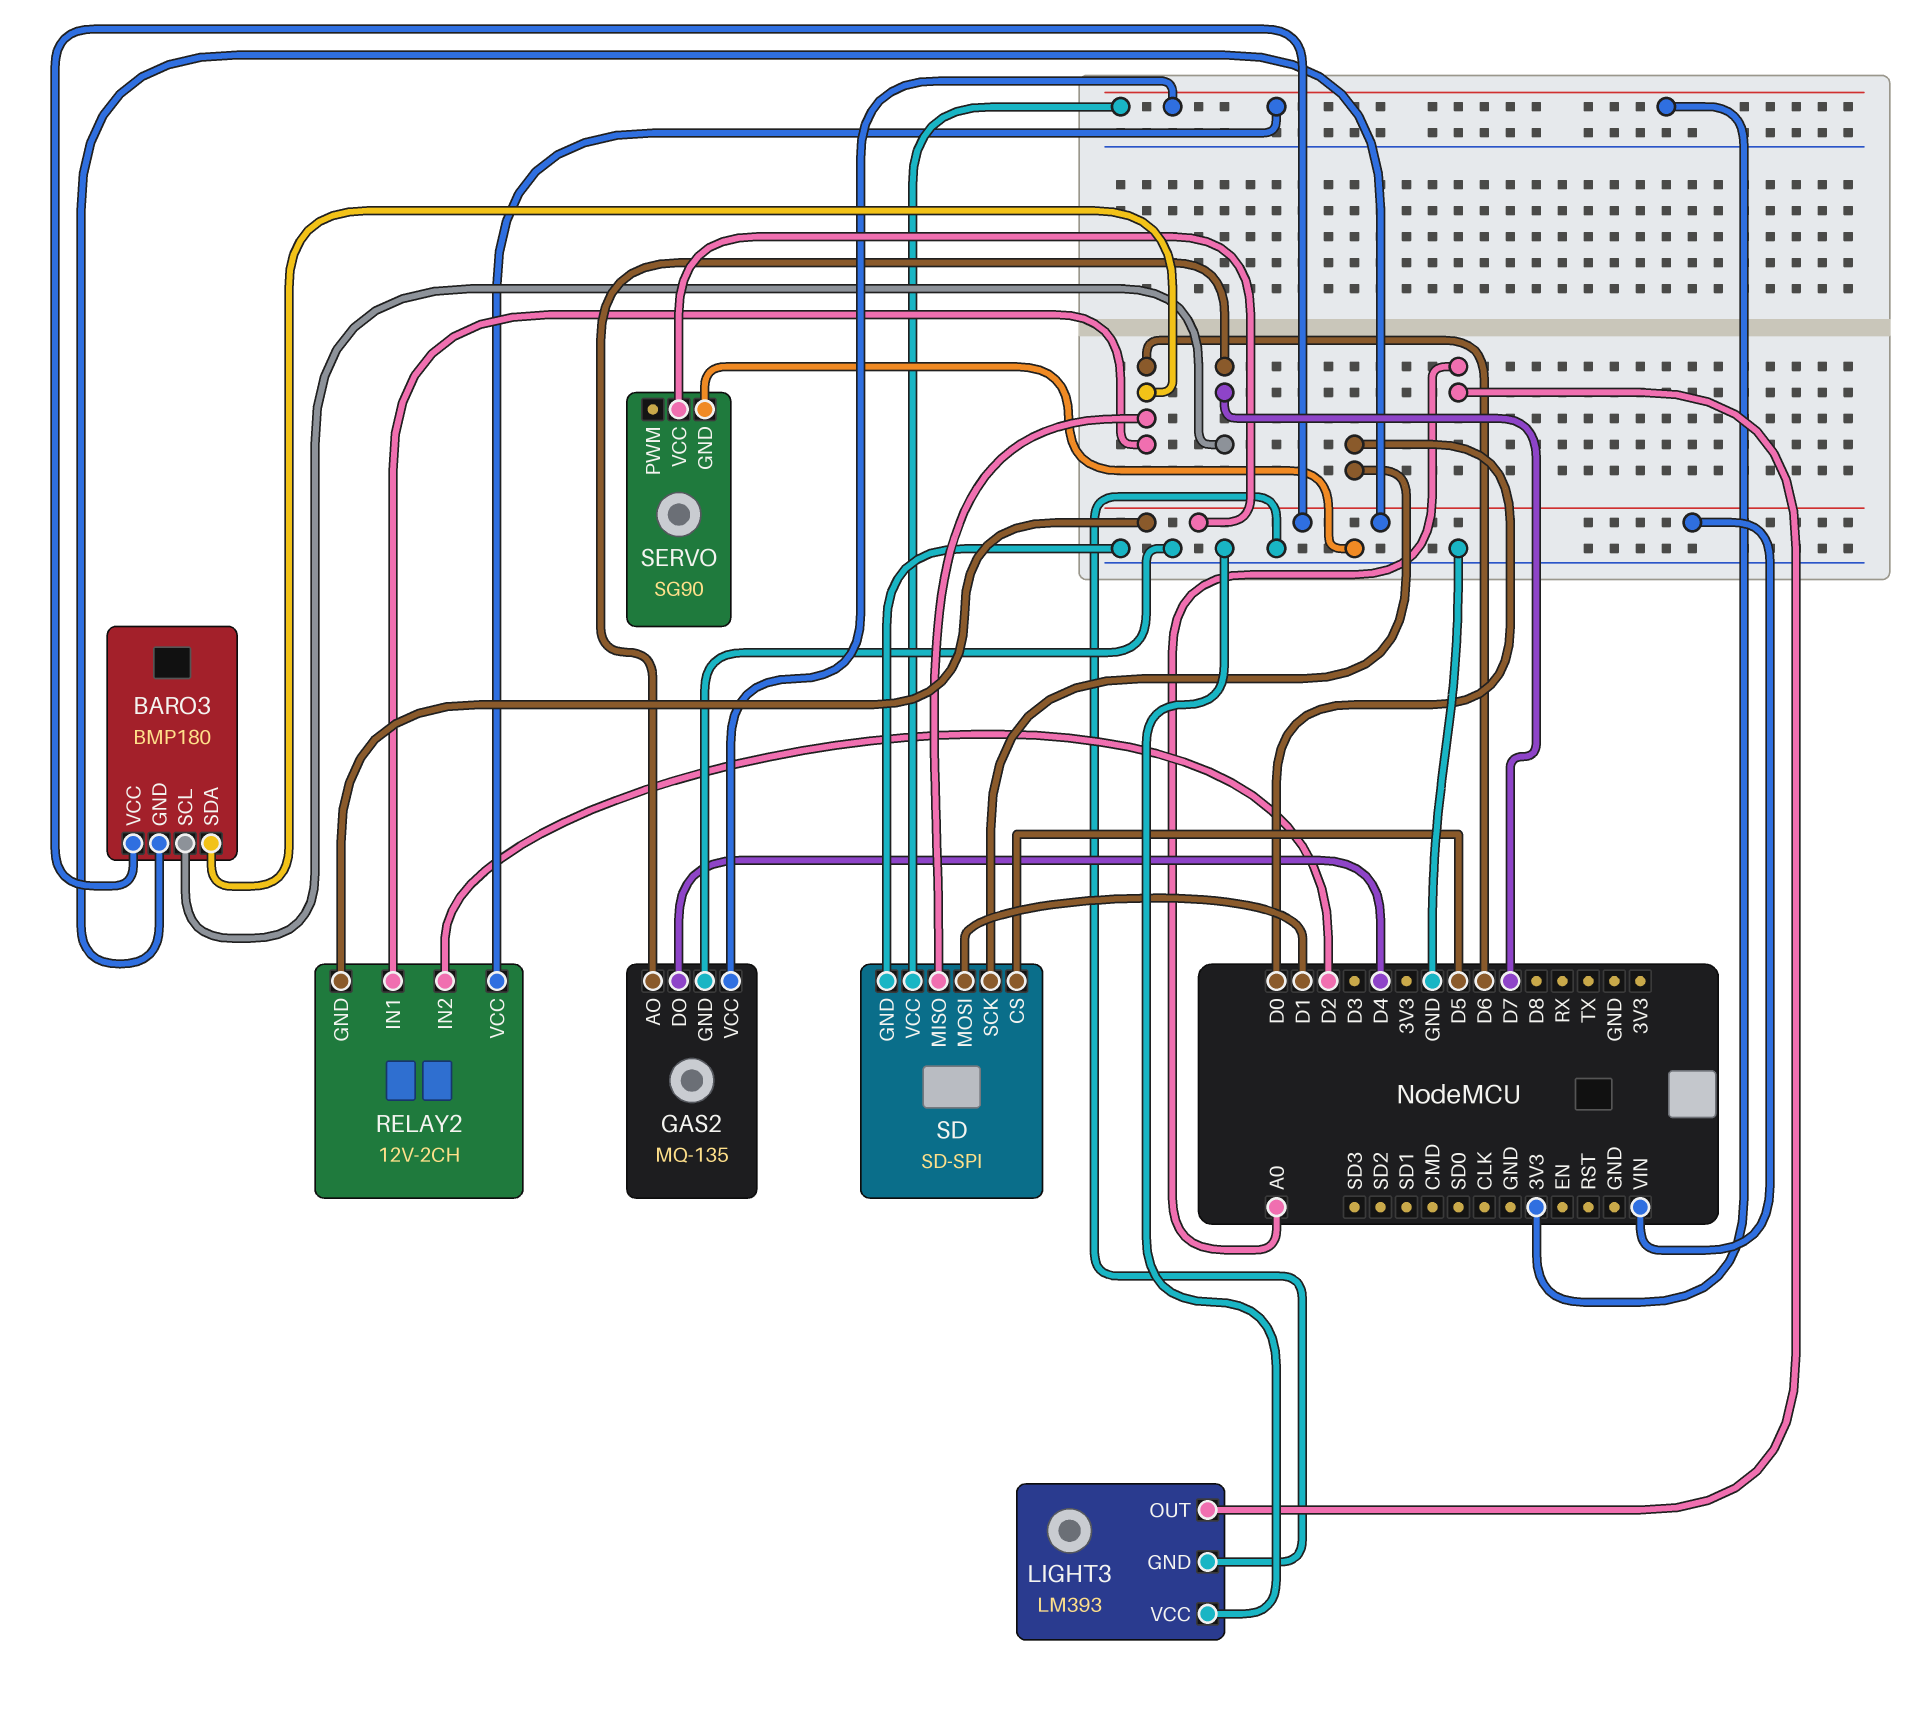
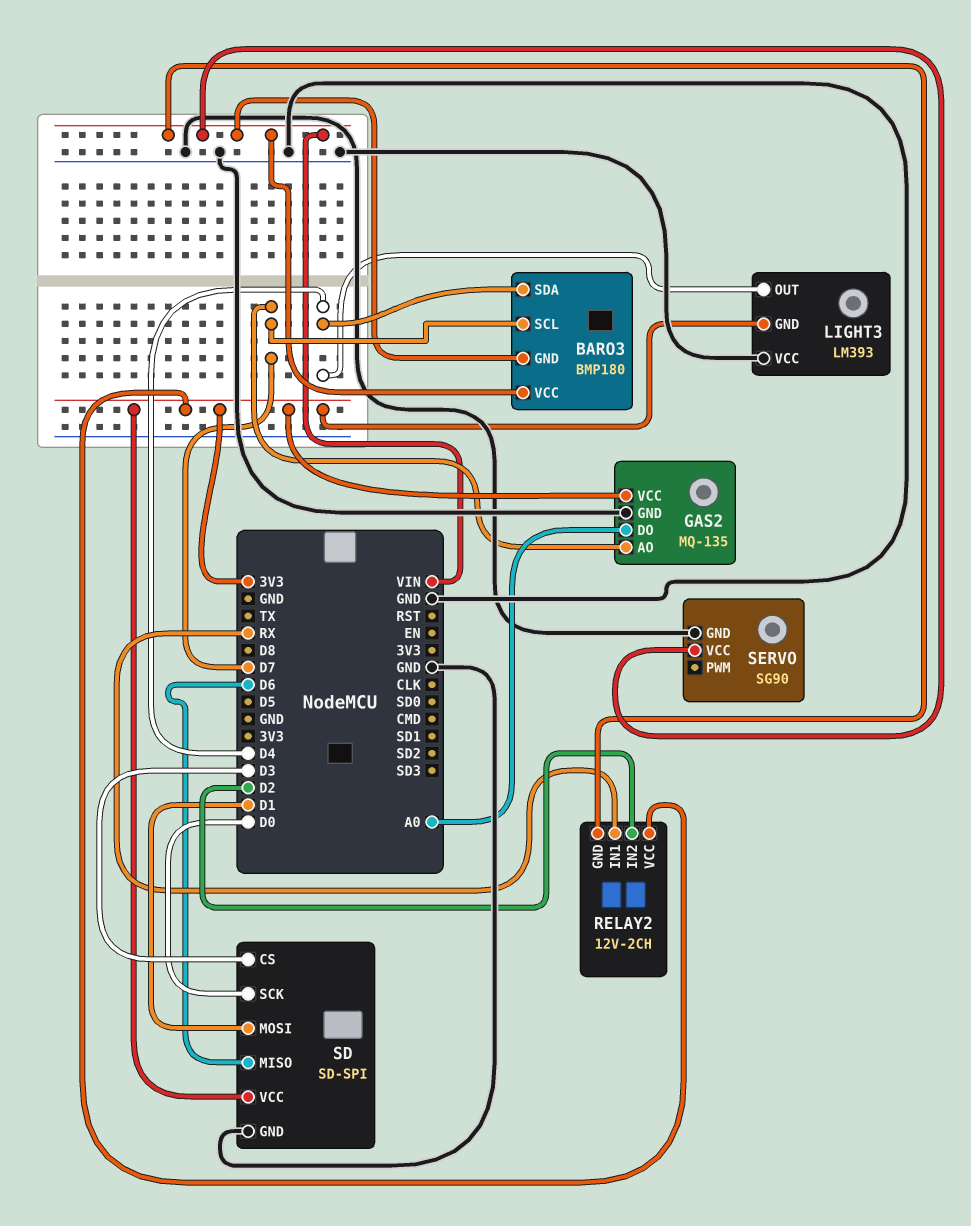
BARO3 pin SDA: D6 -> D4
GAS2 pin DO: D4 -> A0
LIGHT3 pin GND: GND -> 3V3
LIGHT3 pin OUT: A0 -> D4
RELAY2 pin IN1: D6 -> RX
SD pin CS: D5 -> D3

